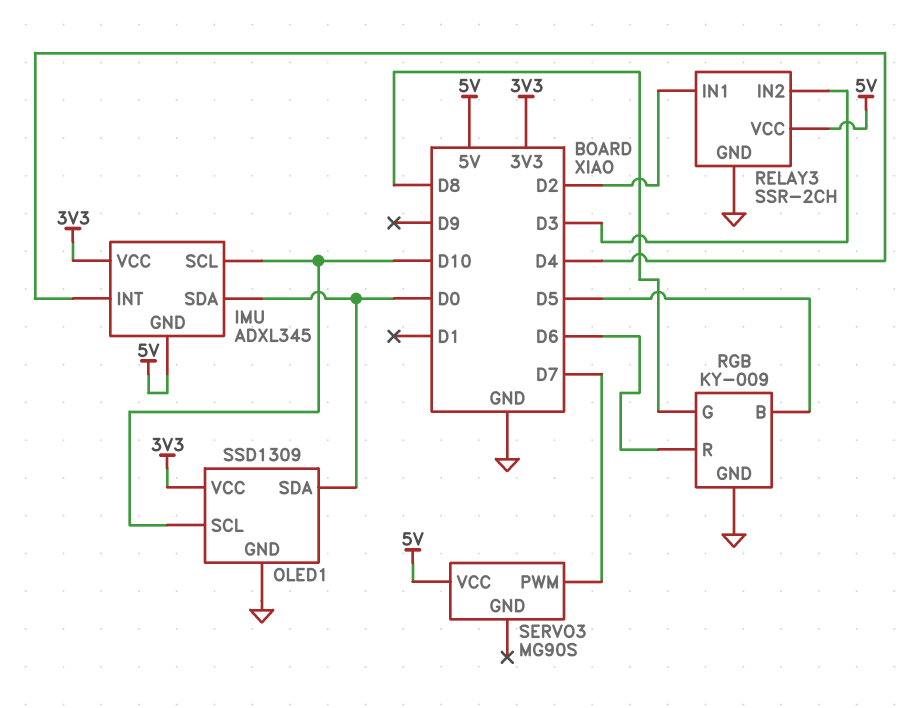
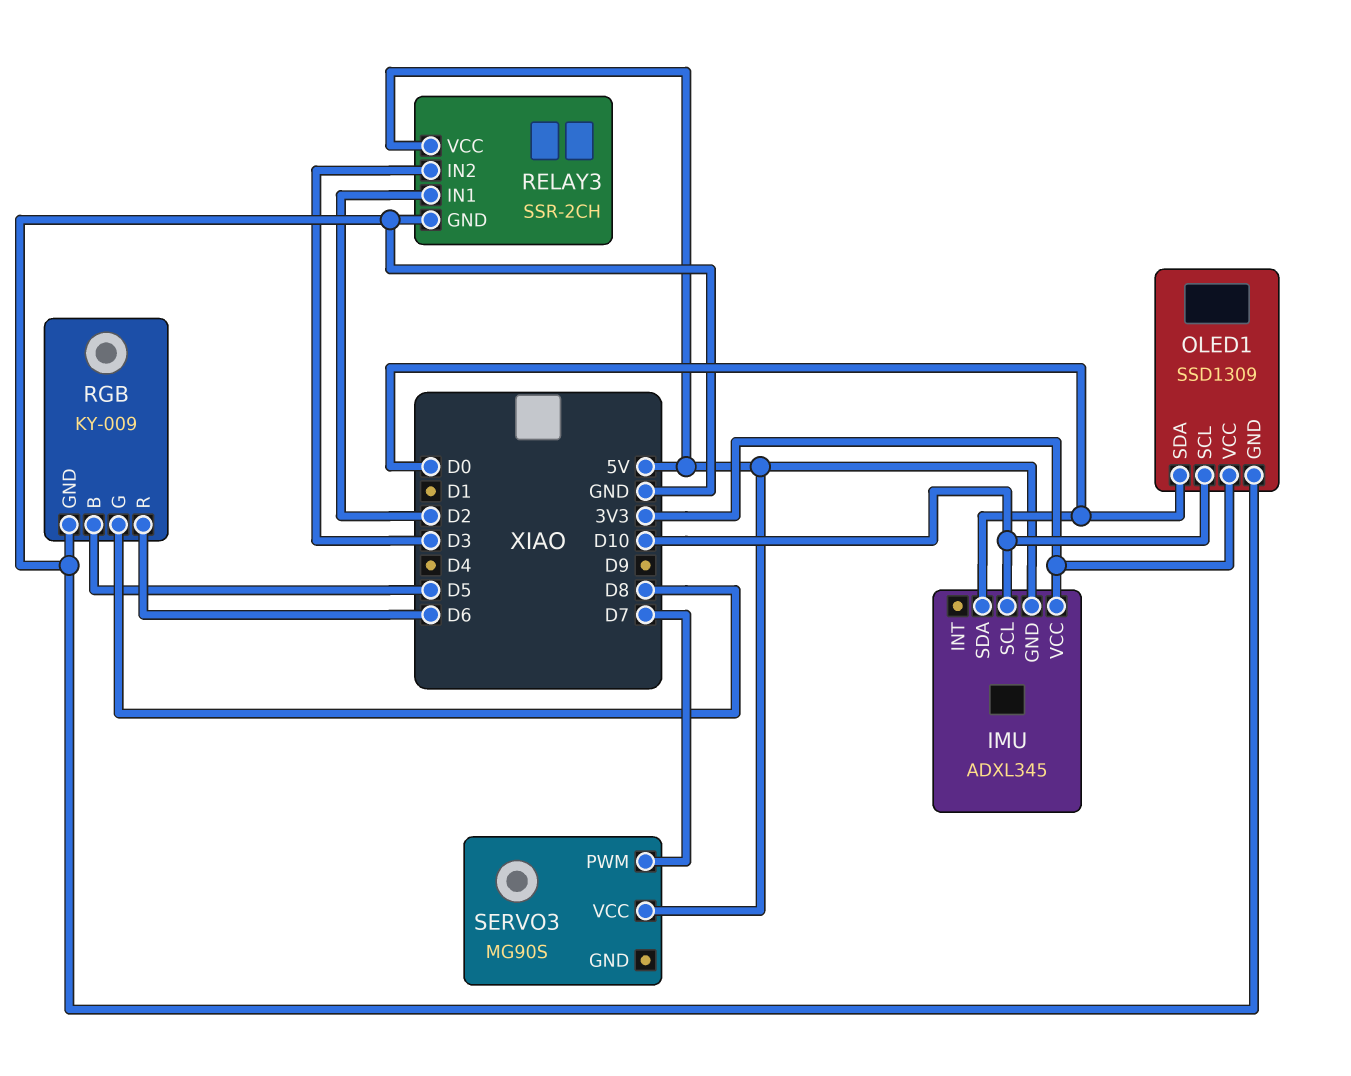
IMU pin INT: D4 -> none

